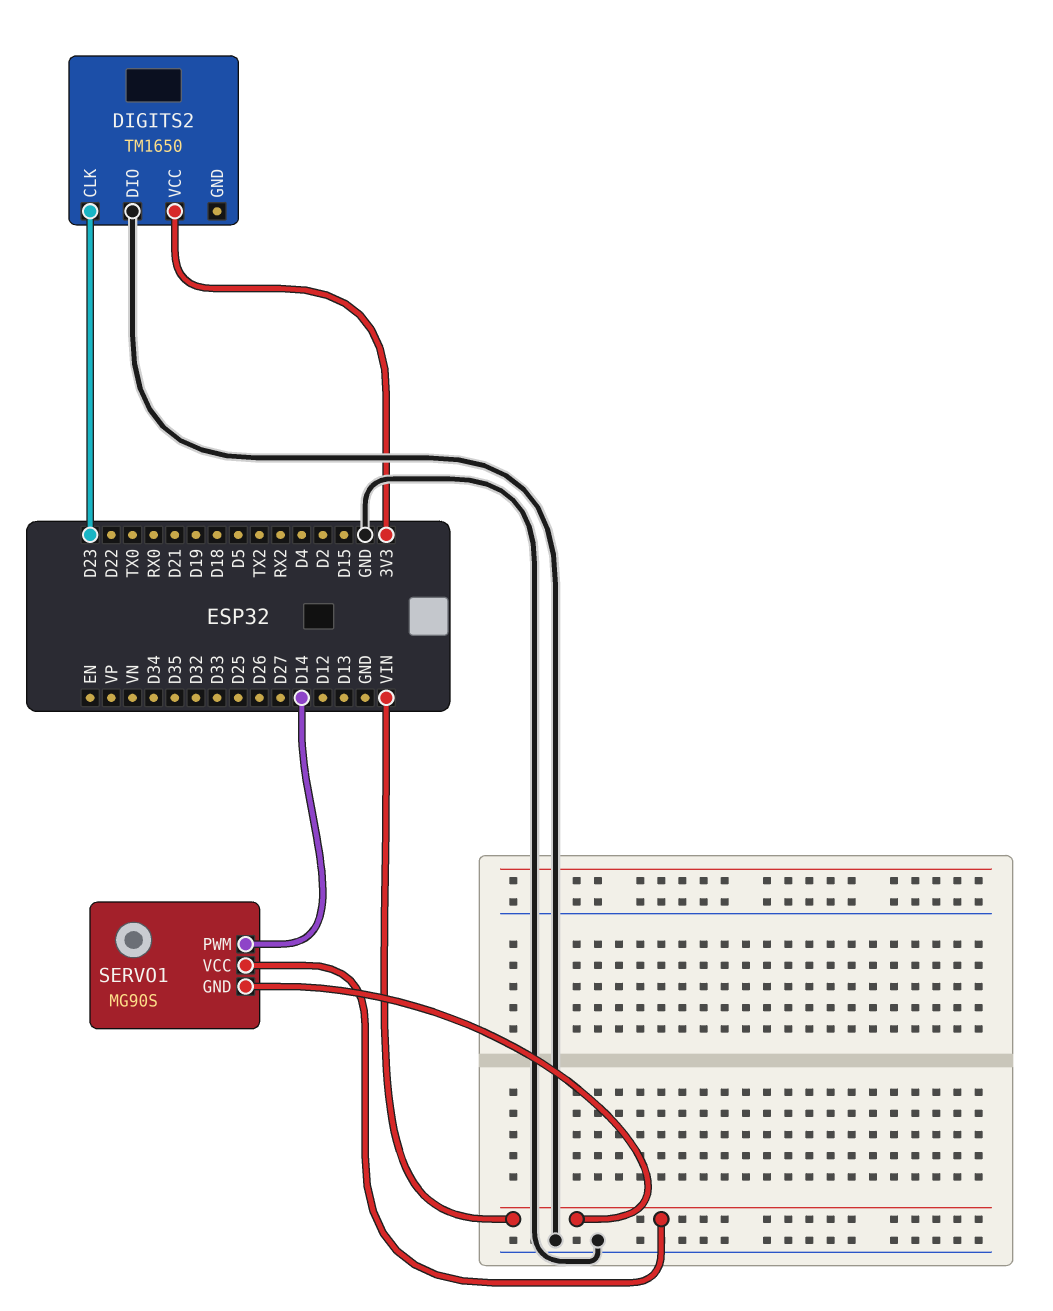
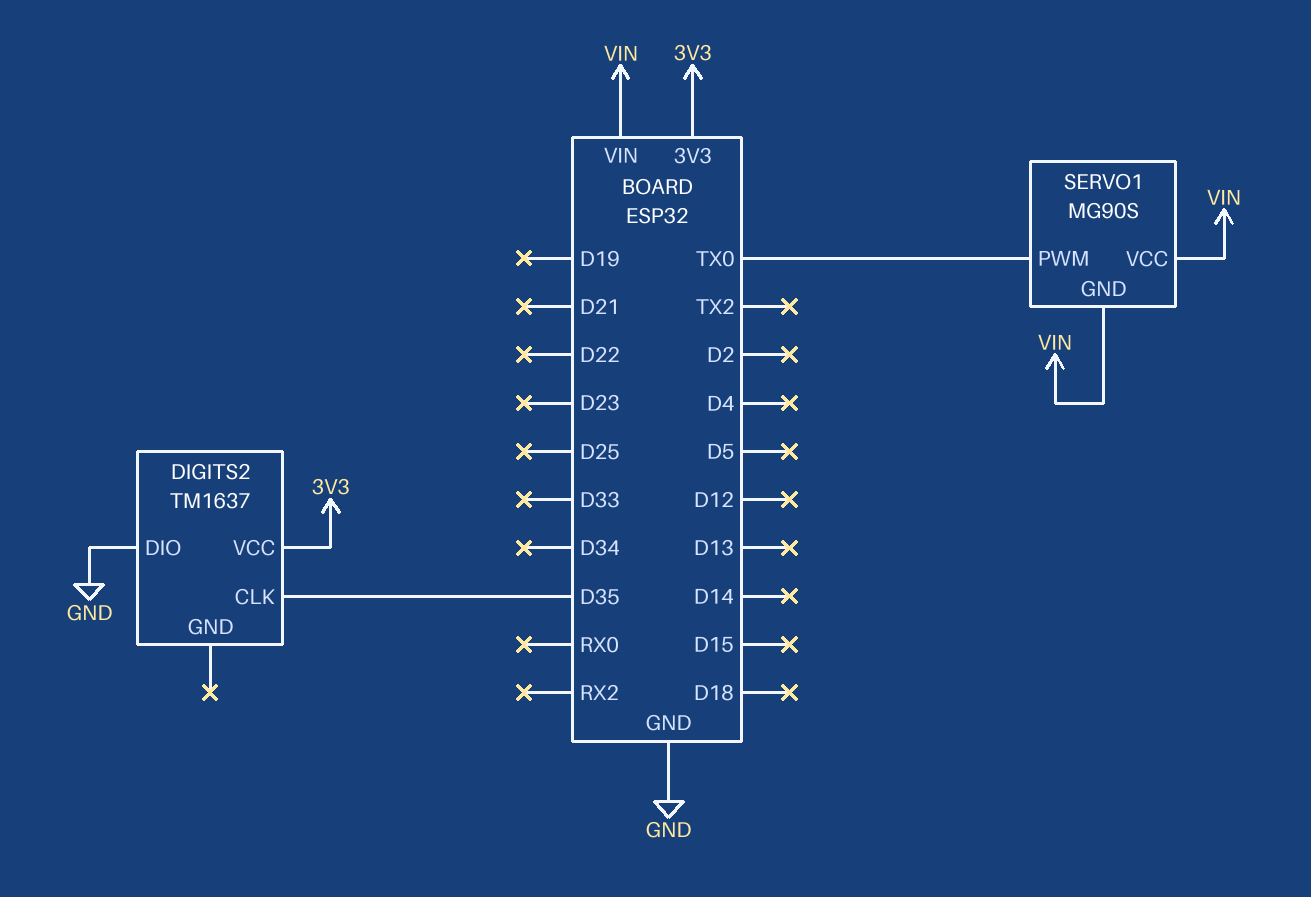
DIGITS2: TM1650 -> TM1637
DIGITS2 pin CLK: D23 -> D35
SERVO1 pin PWM: D14 -> TX0

